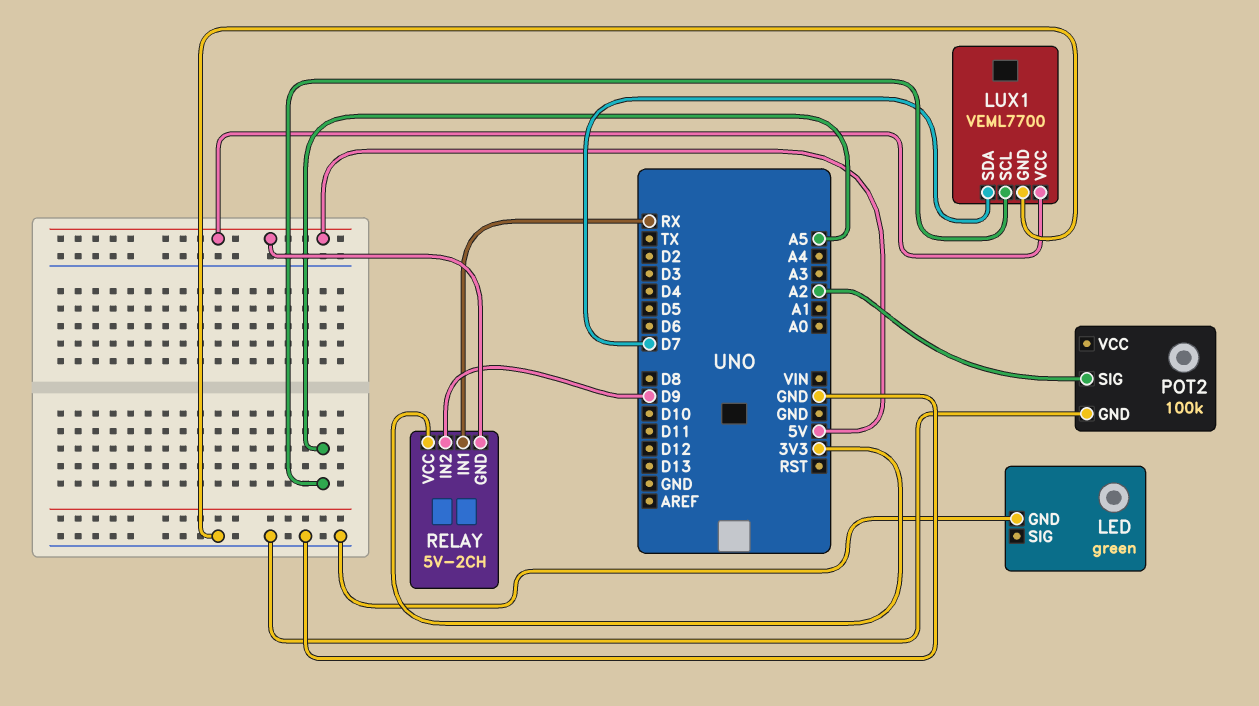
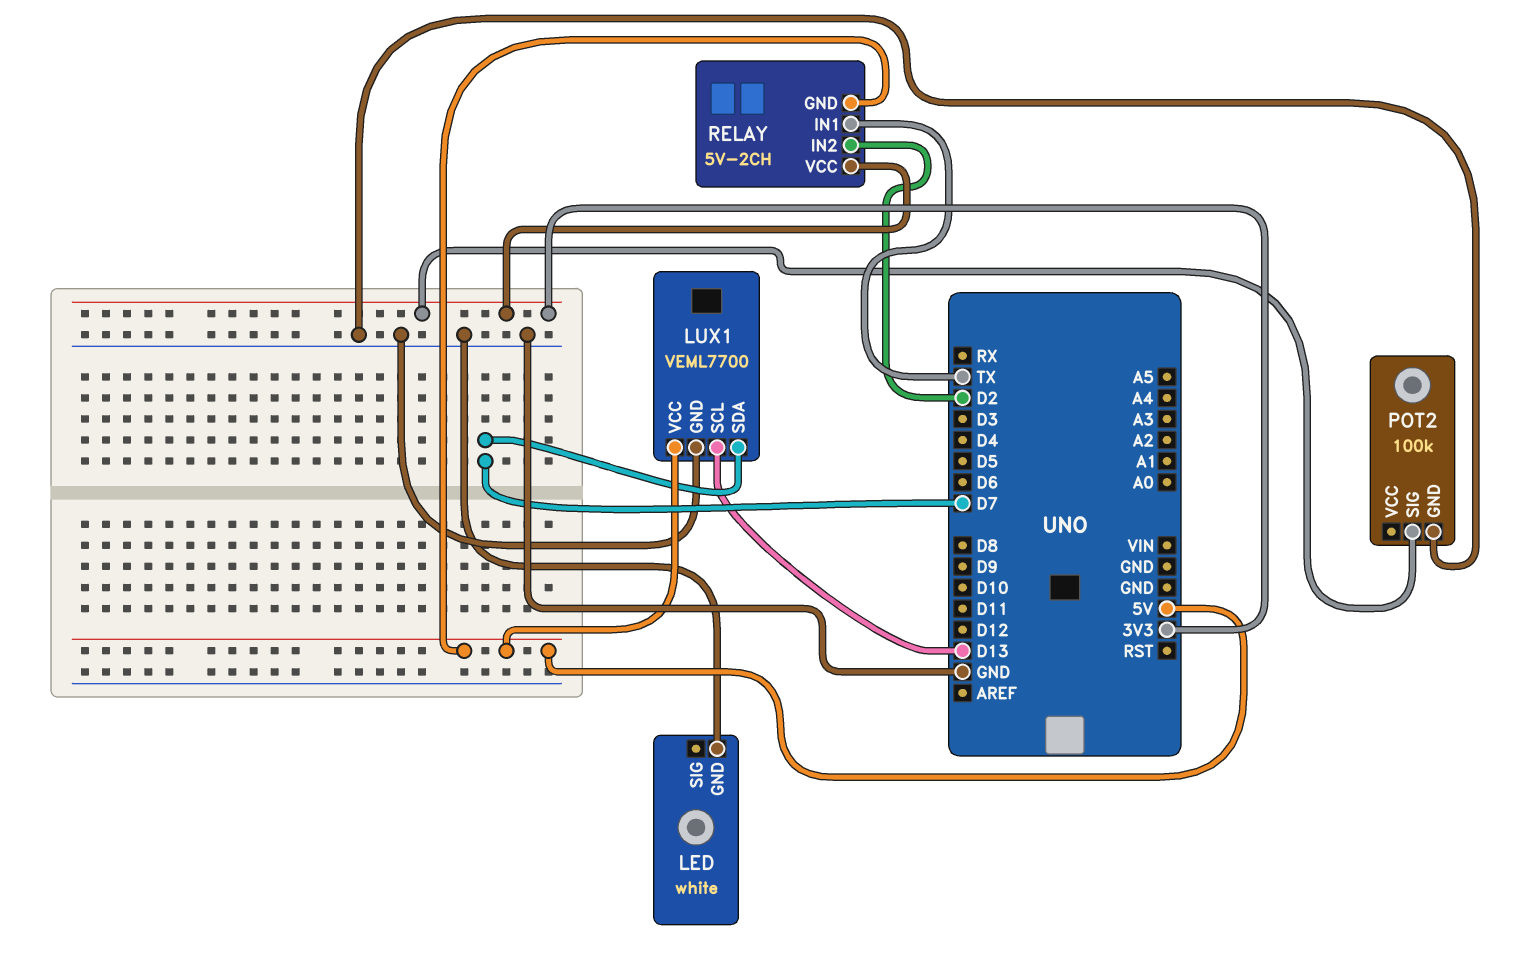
LED: green -> white
LUX1 pin SCL: A5 -> D13
POT2 pin SIG: A2 -> 3V3
RELAY pin IN1: RX -> TX
RELAY pin IN2: D9 -> D2

